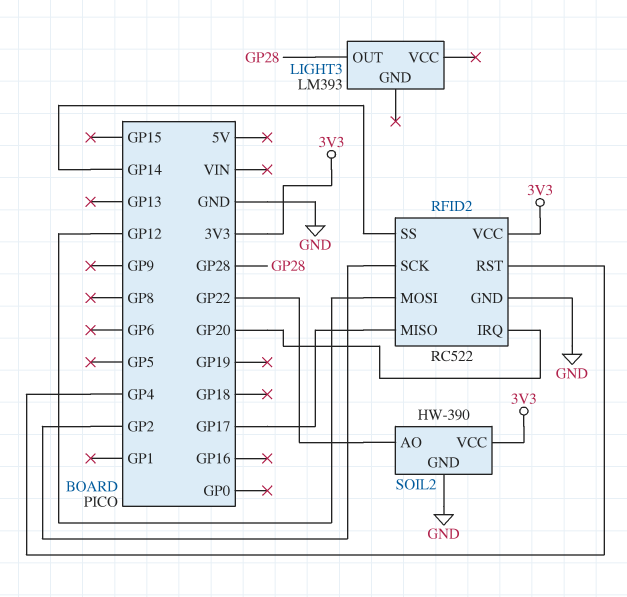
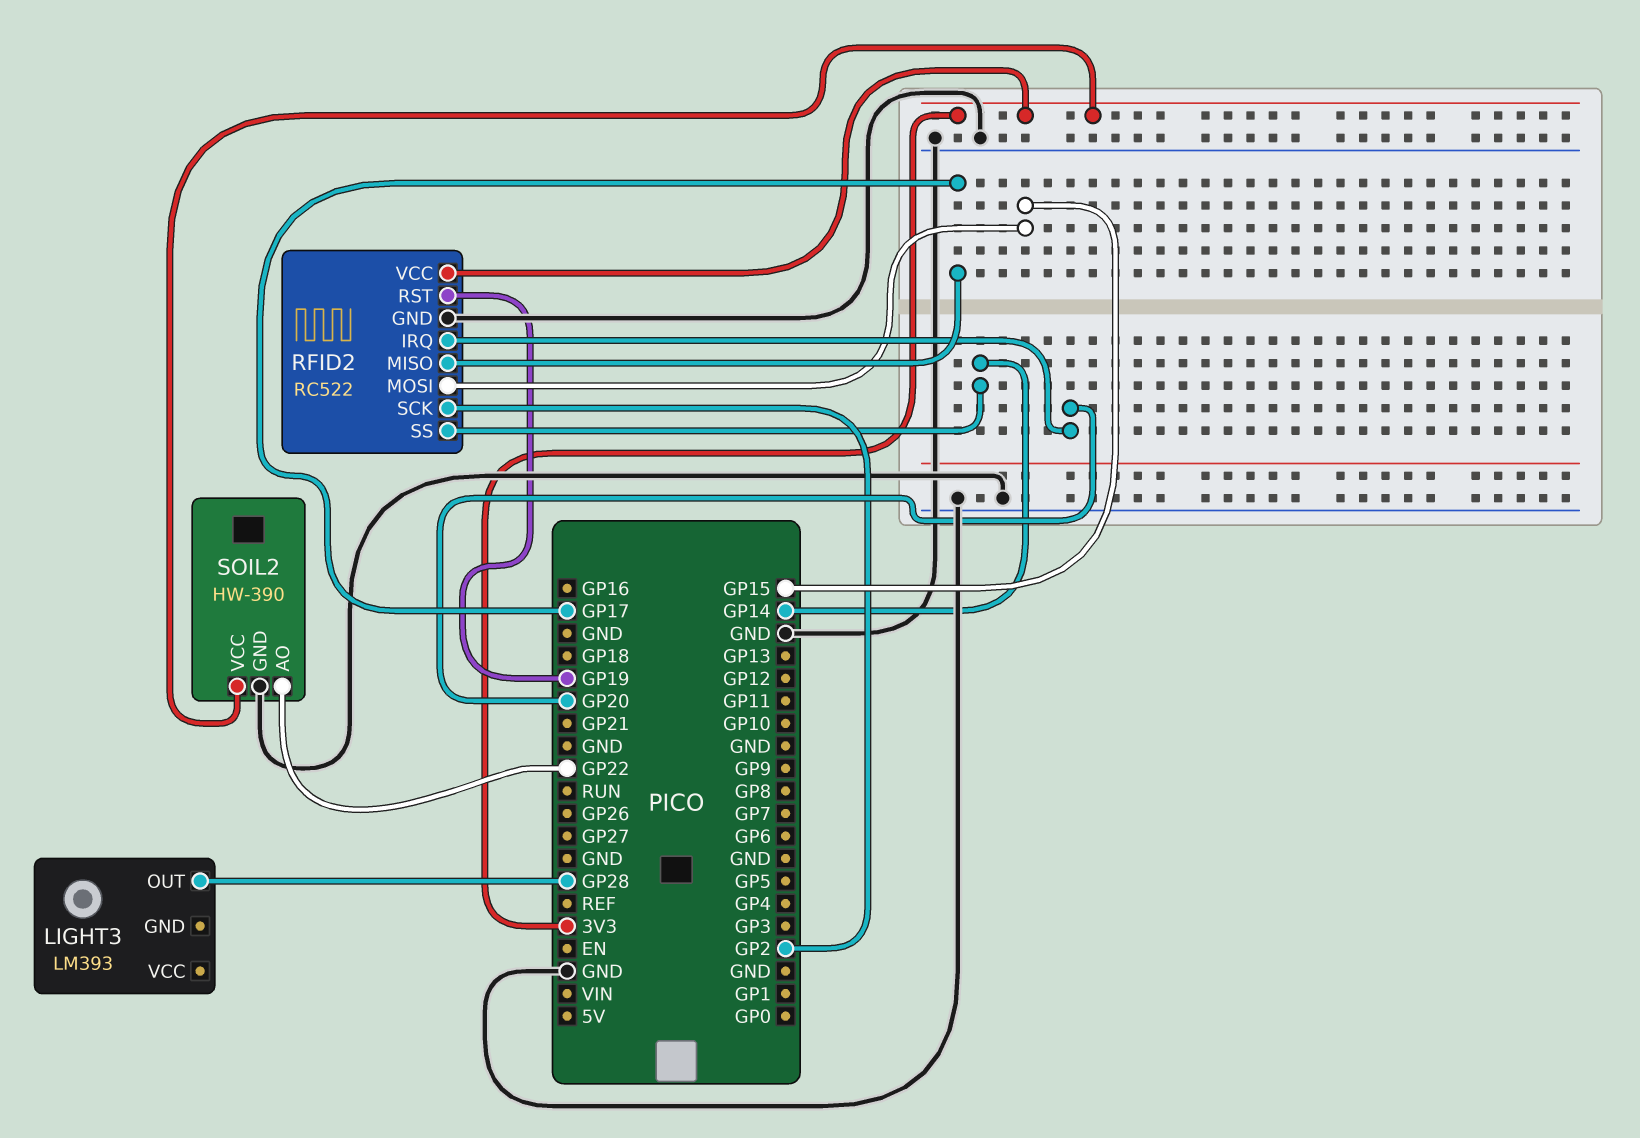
RFID2 pin MOSI: GP12 -> GP15
RFID2 pin RST: GP4 -> GP19

